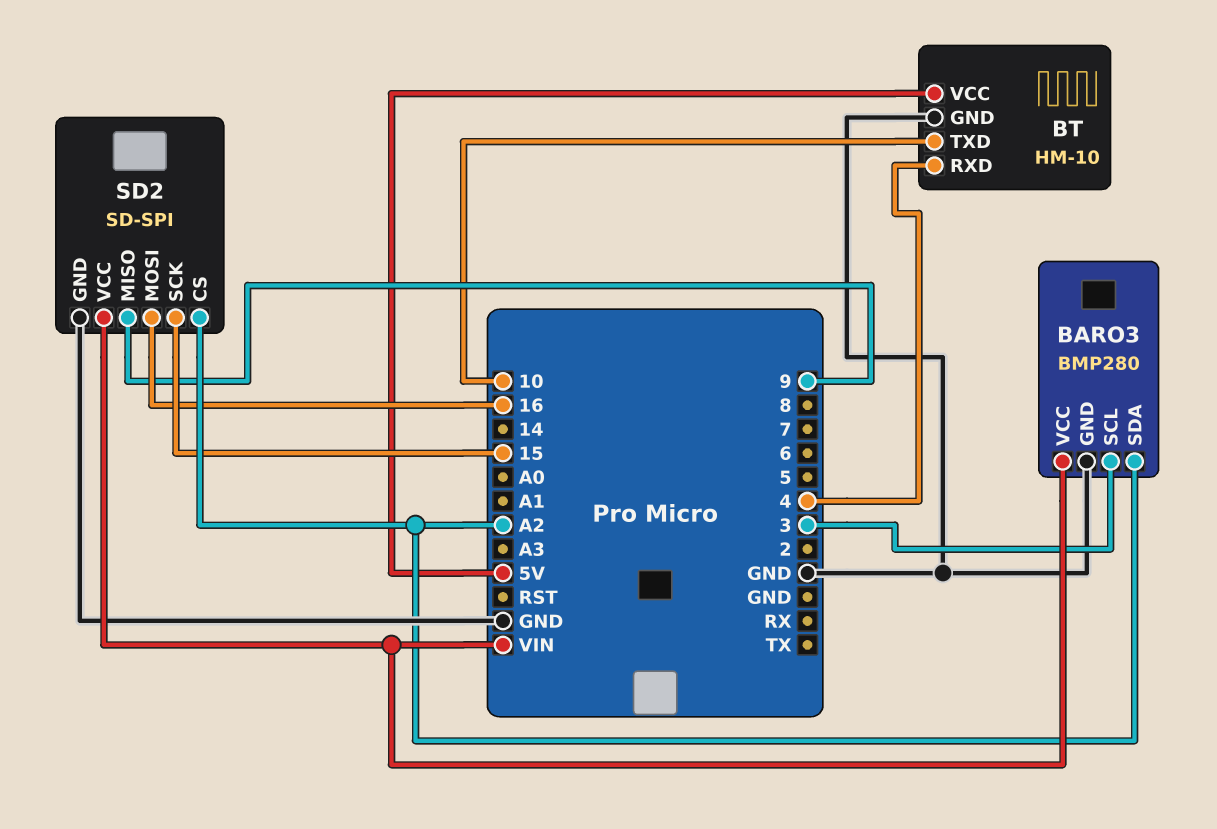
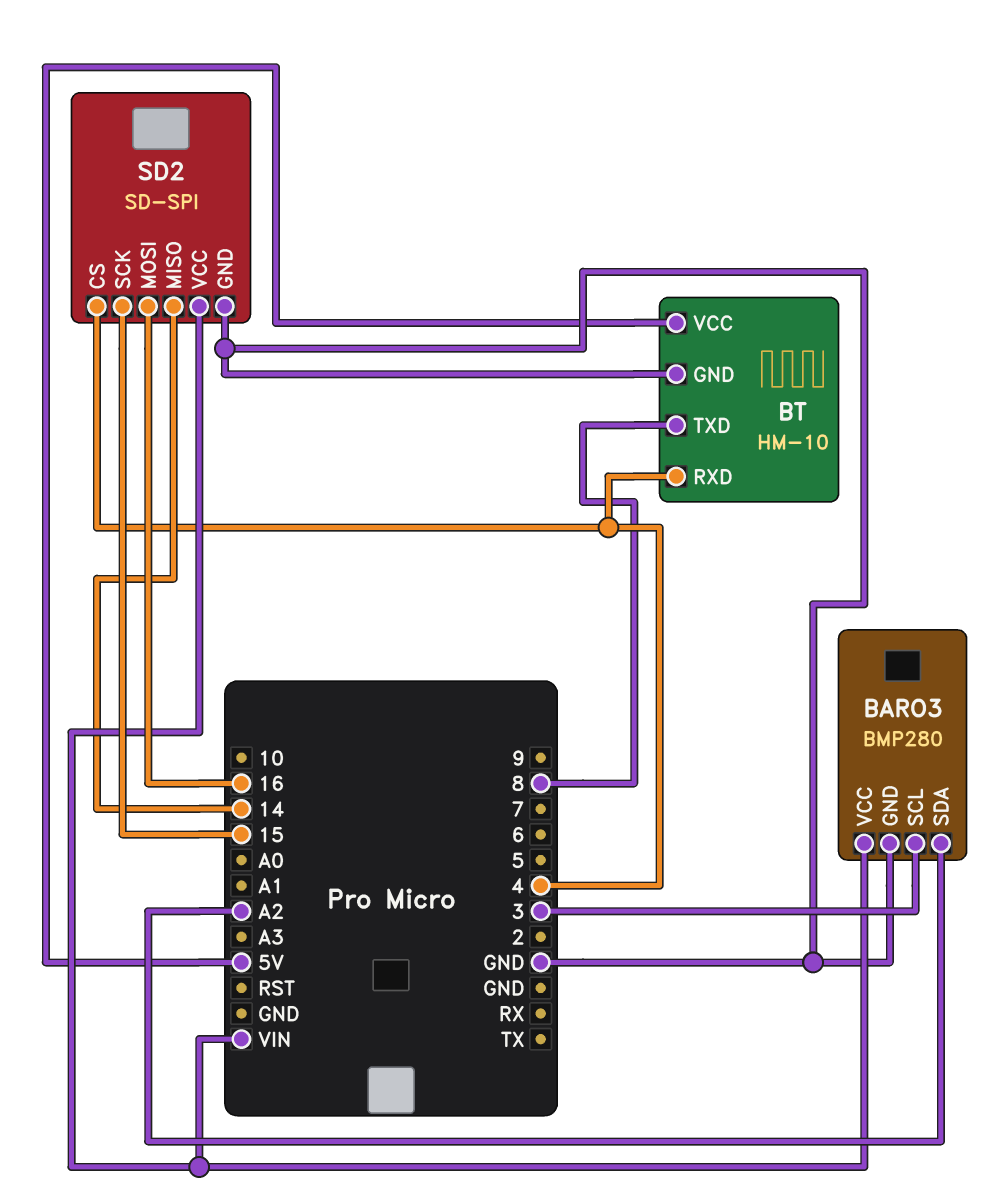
BT pin TXD: 10 -> 8
SD2 pin CS: A2 -> 4
SD2 pin MISO: 9 -> 14

